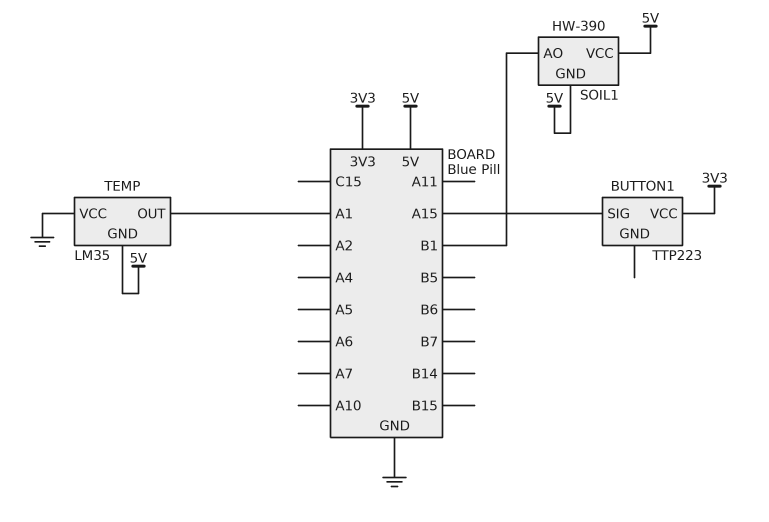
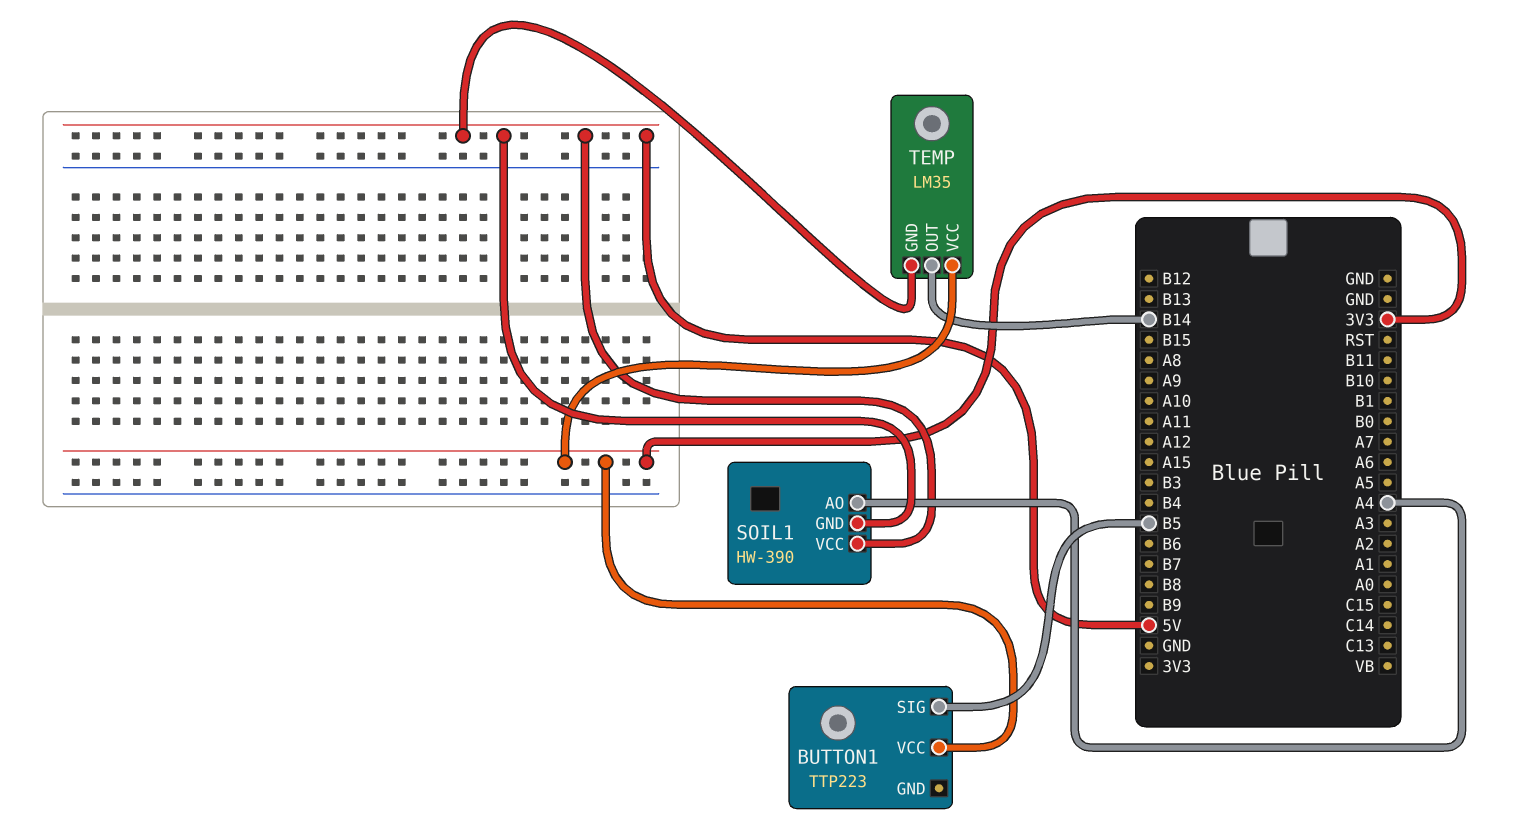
BUTTON1 pin SIG: A15 -> B5
SOIL1 pin AO: B1 -> A4
TEMP pin OUT: A1 -> B14
TEMP pin VCC: GND -> 3V3

